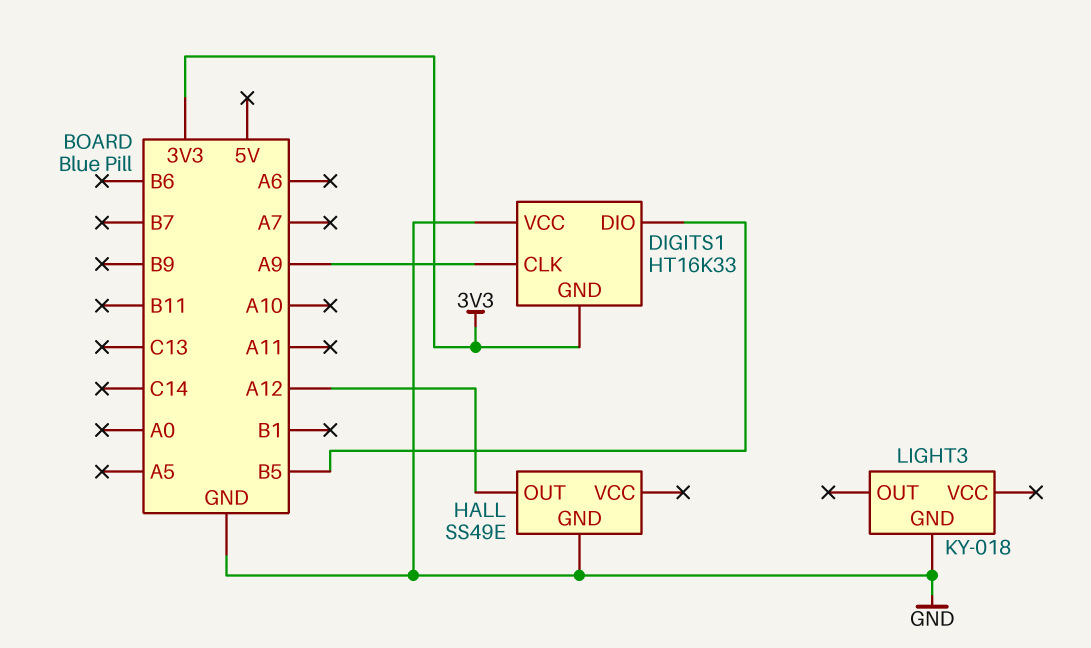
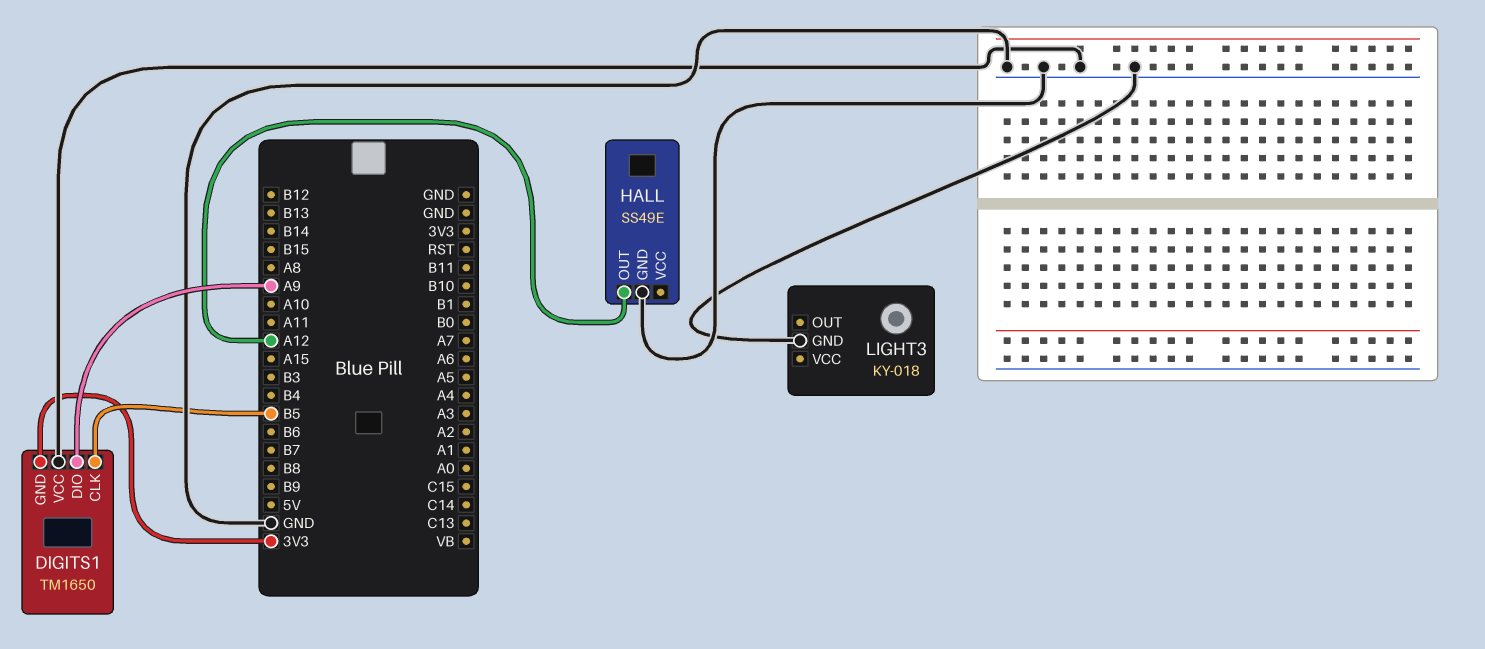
DIGITS1: HT16K33 -> TM1650
DIGITS1 pin CLK: A9 -> B5
DIGITS1 pin DIO: B5 -> A9

